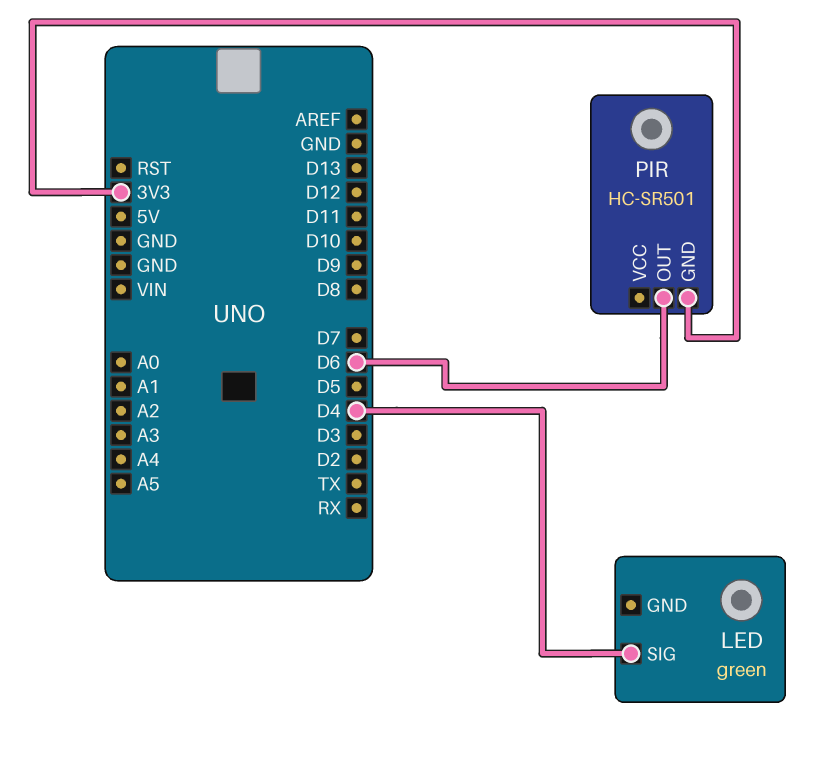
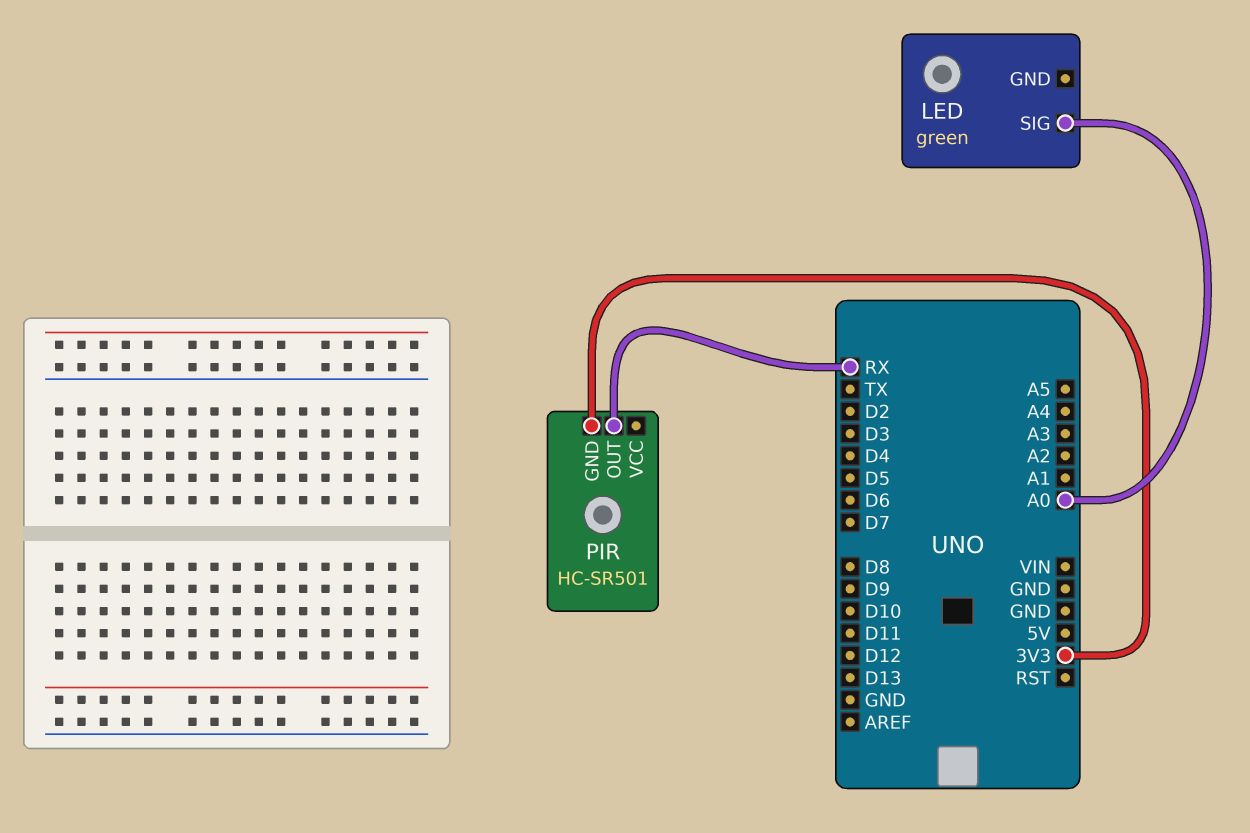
LED pin SIG: D4 -> A0
PIR pin OUT: D6 -> RX

